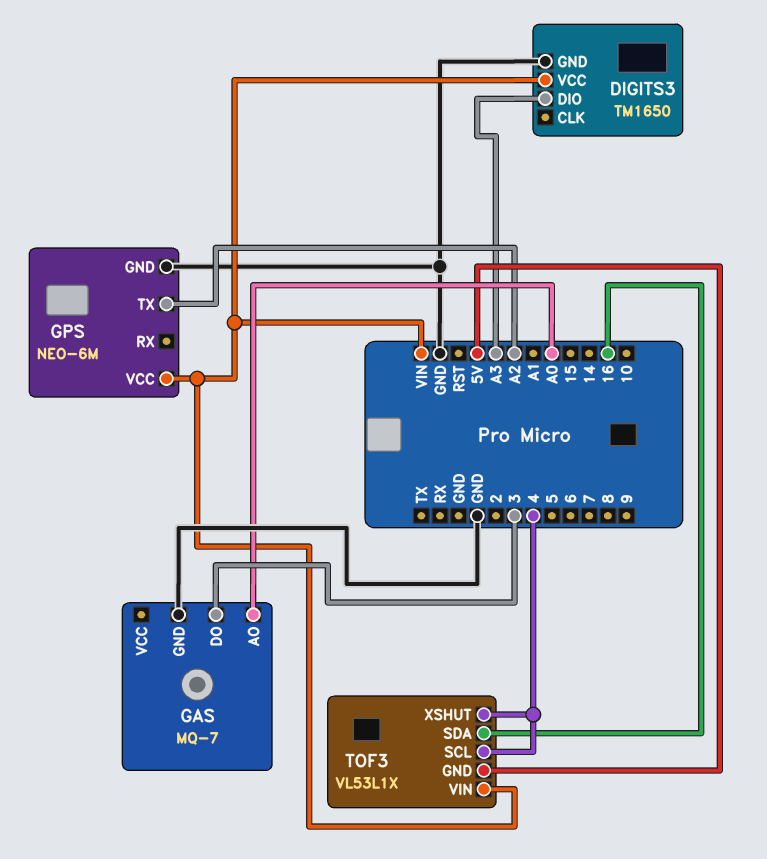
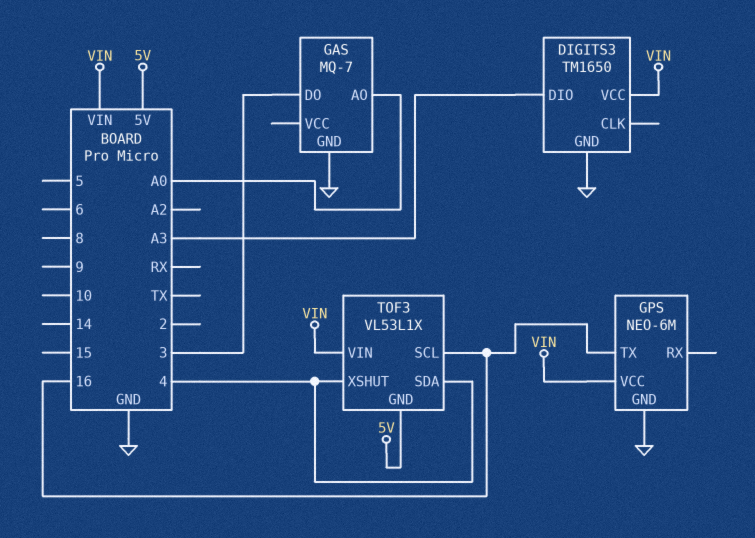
GPS pin TX: A2 -> 16
TOF3 pin SCL: 4 -> 16
TOF3 pin SDA: 16 -> 4

